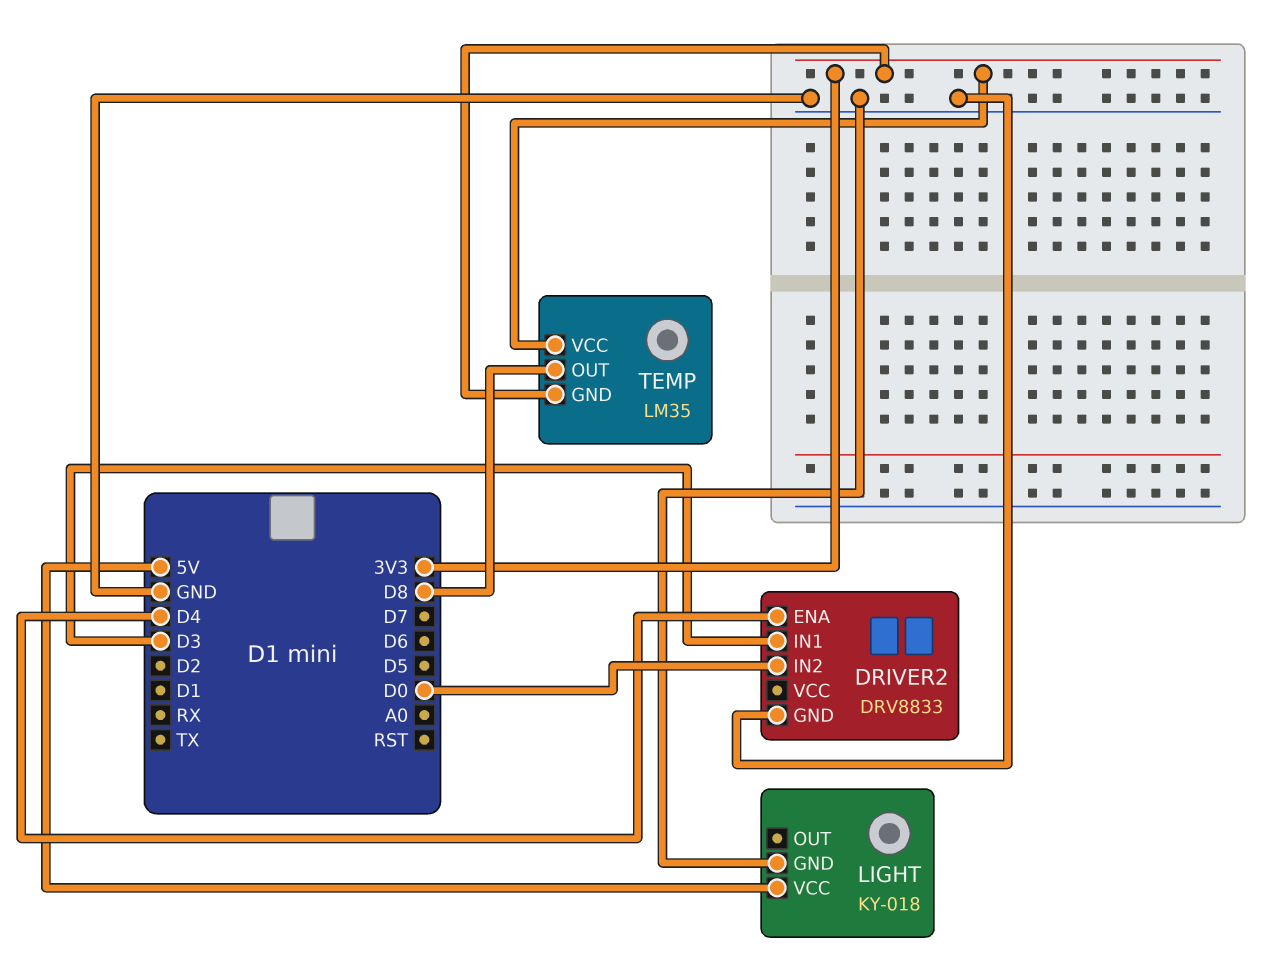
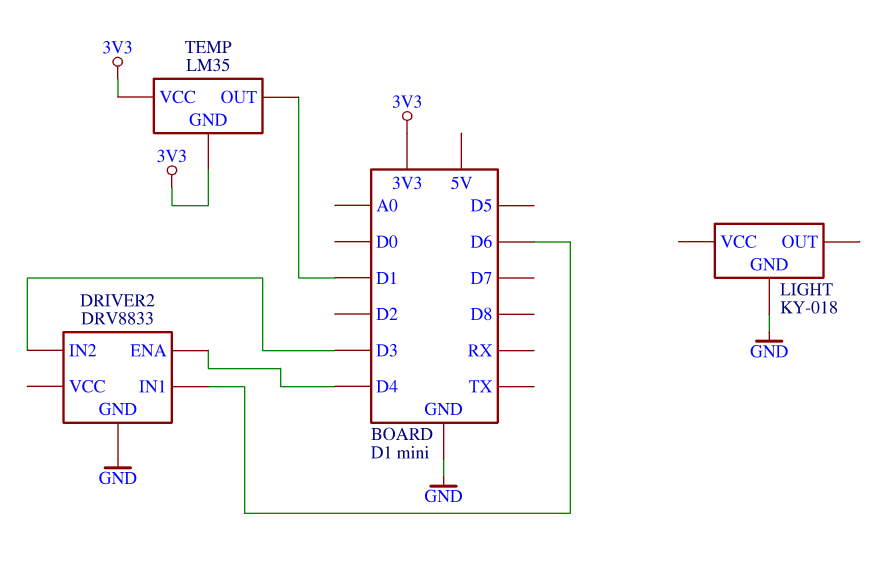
DRIVER2 pin IN1: D3 -> D6
DRIVER2 pin IN2: D0 -> D3
LIGHT pin VCC: 5V -> none
TEMP pin OUT: D8 -> D1

